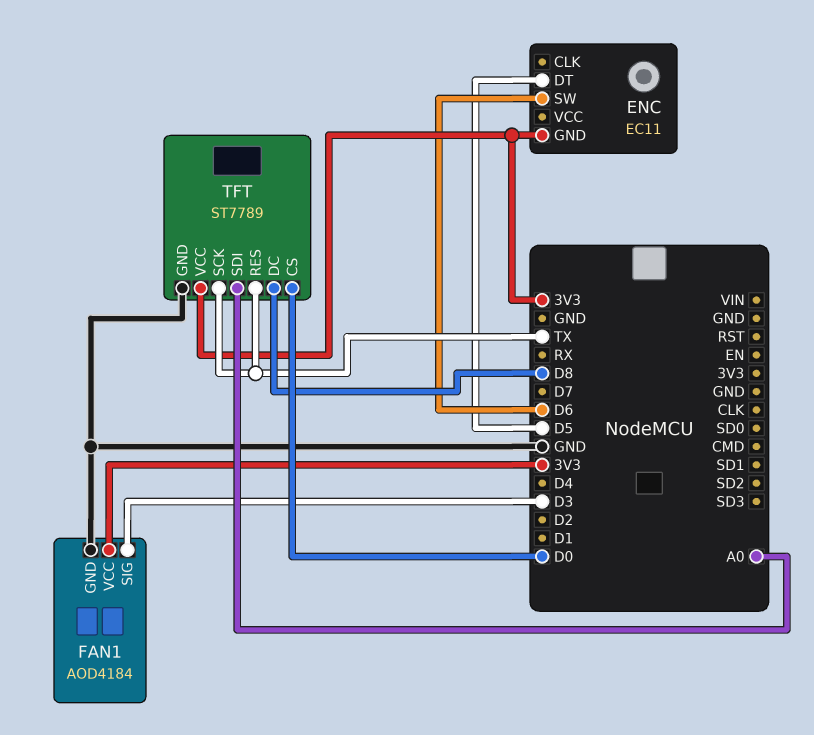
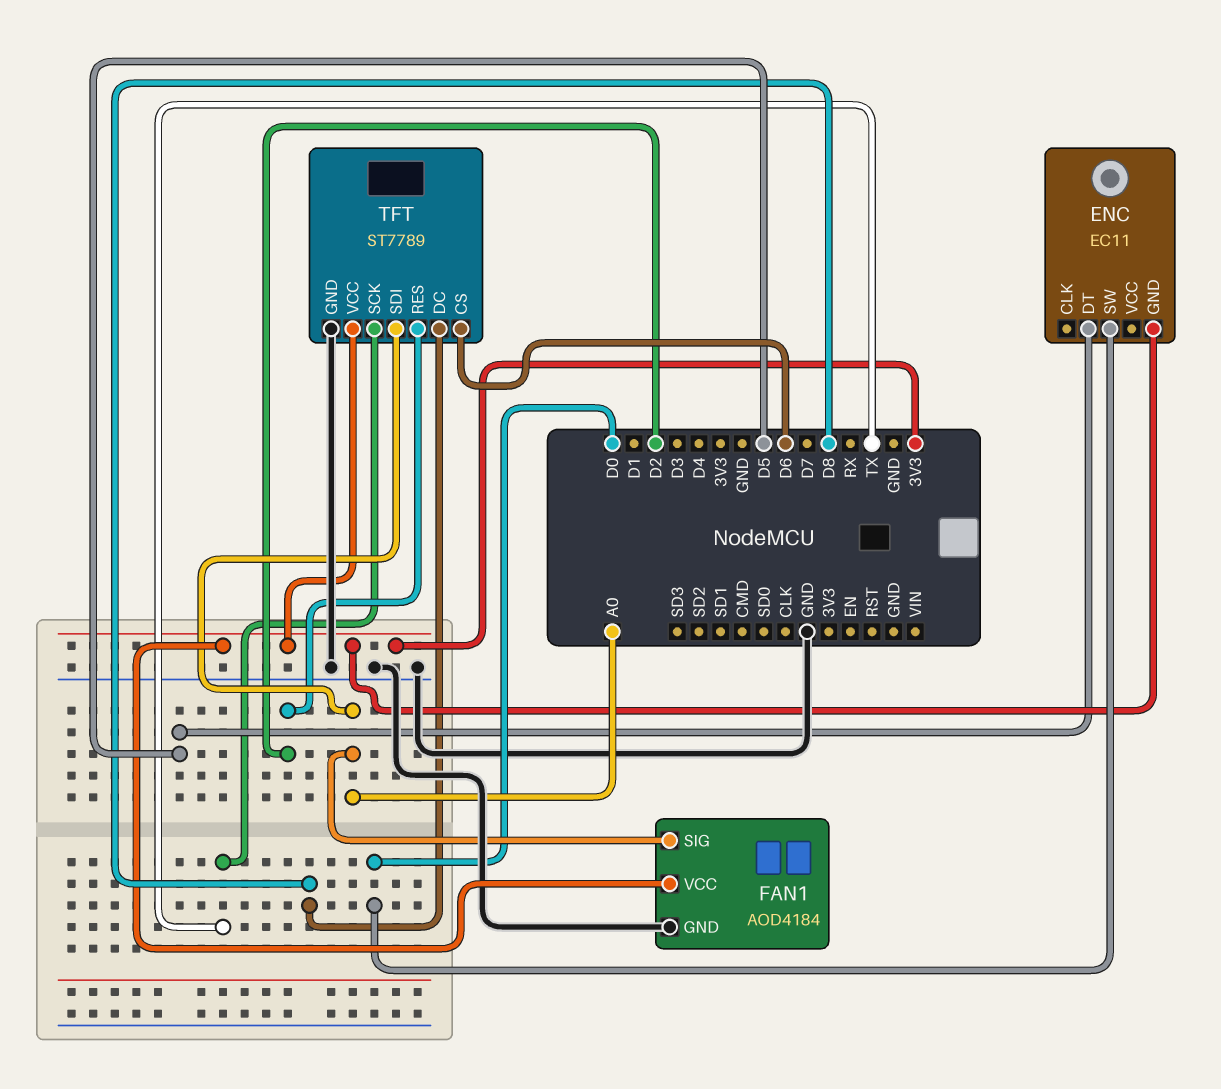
ENC pin SW: D6 -> D0
FAN1 pin SIG: D3 -> A0
TFT pin CS: D0 -> D6
TFT pin RES: TX -> D2

